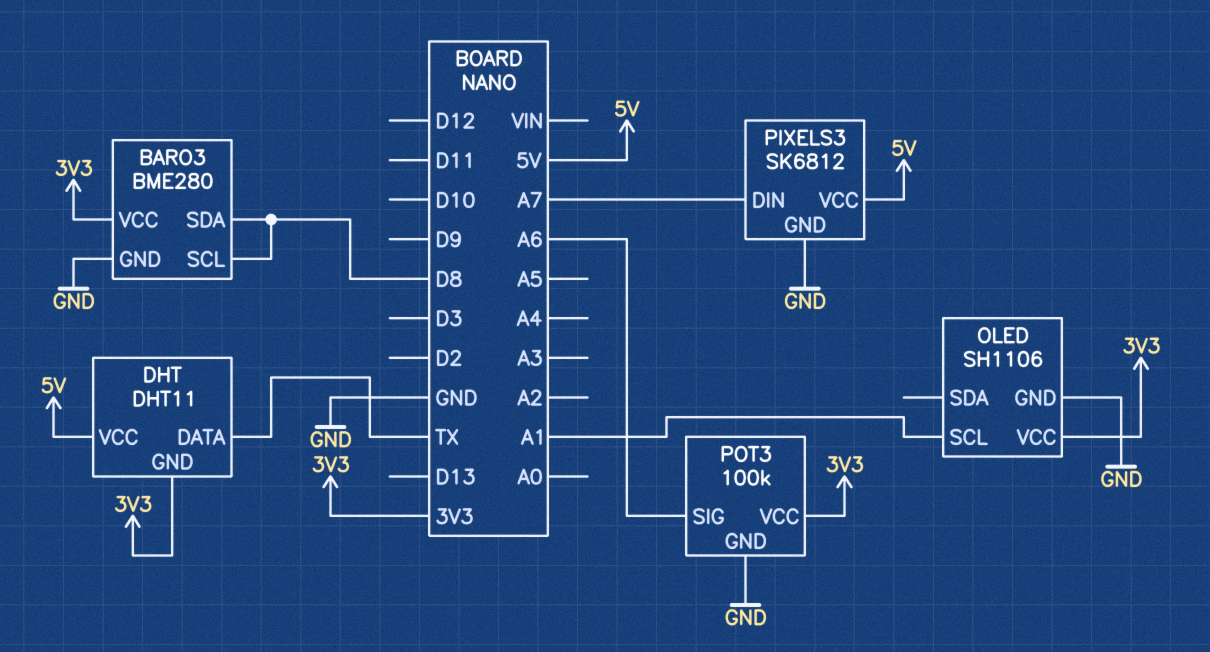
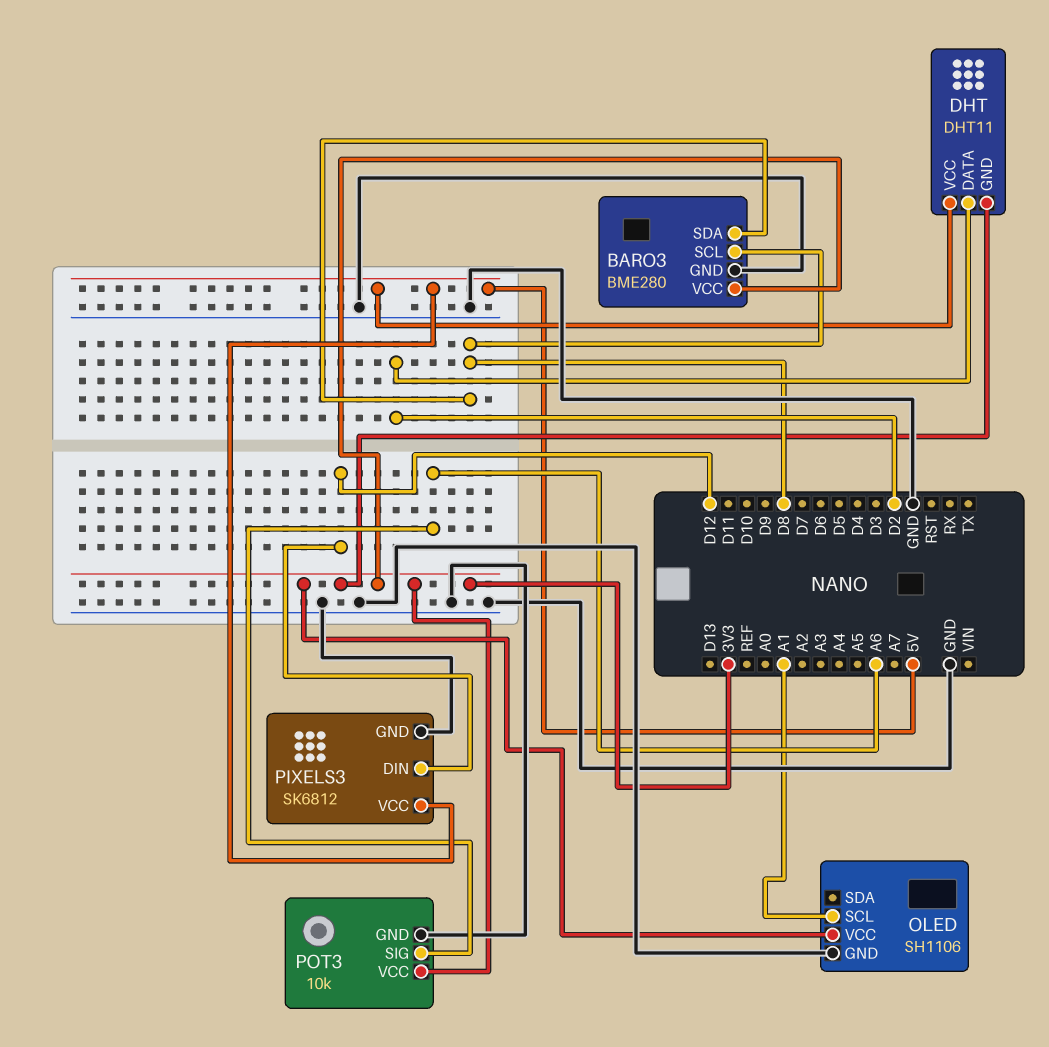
DHT pin DATA: TX -> D2
PIXELS3 pin DIN: A7 -> D12
POT3: 100k -> 10k

